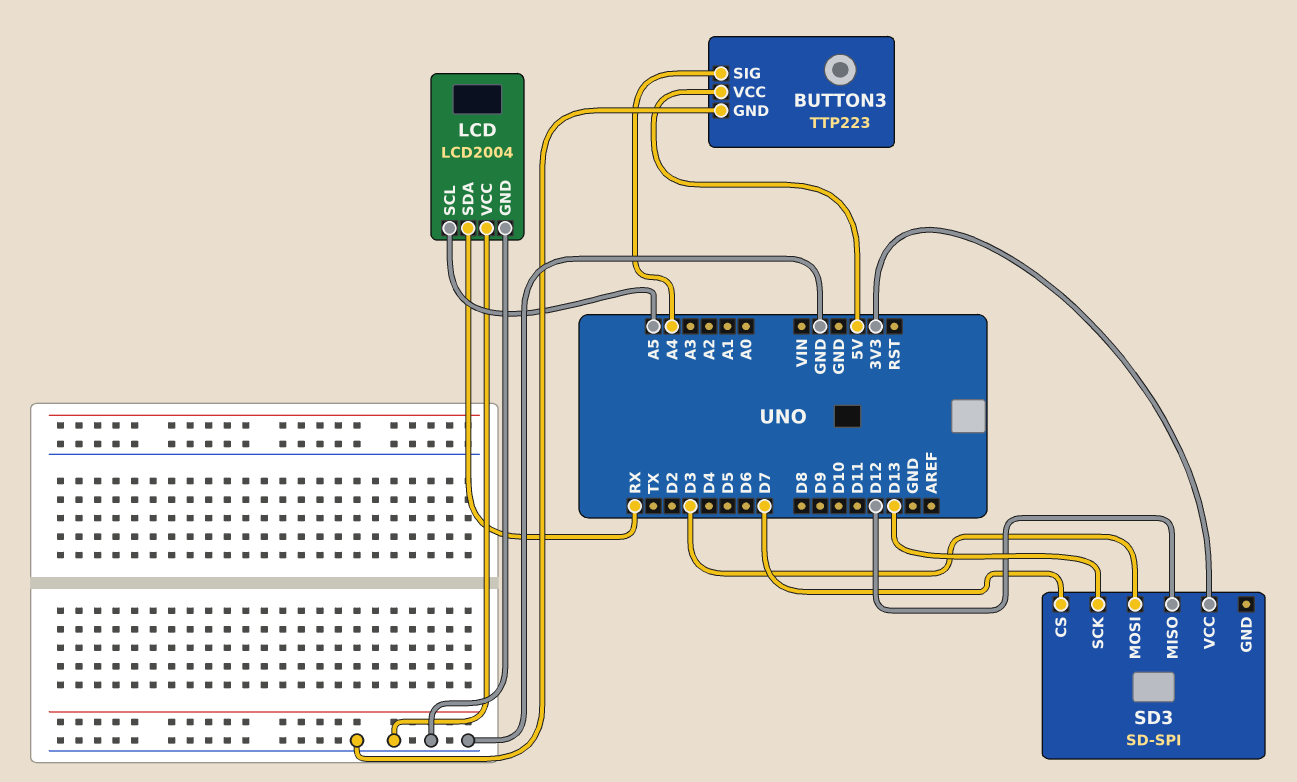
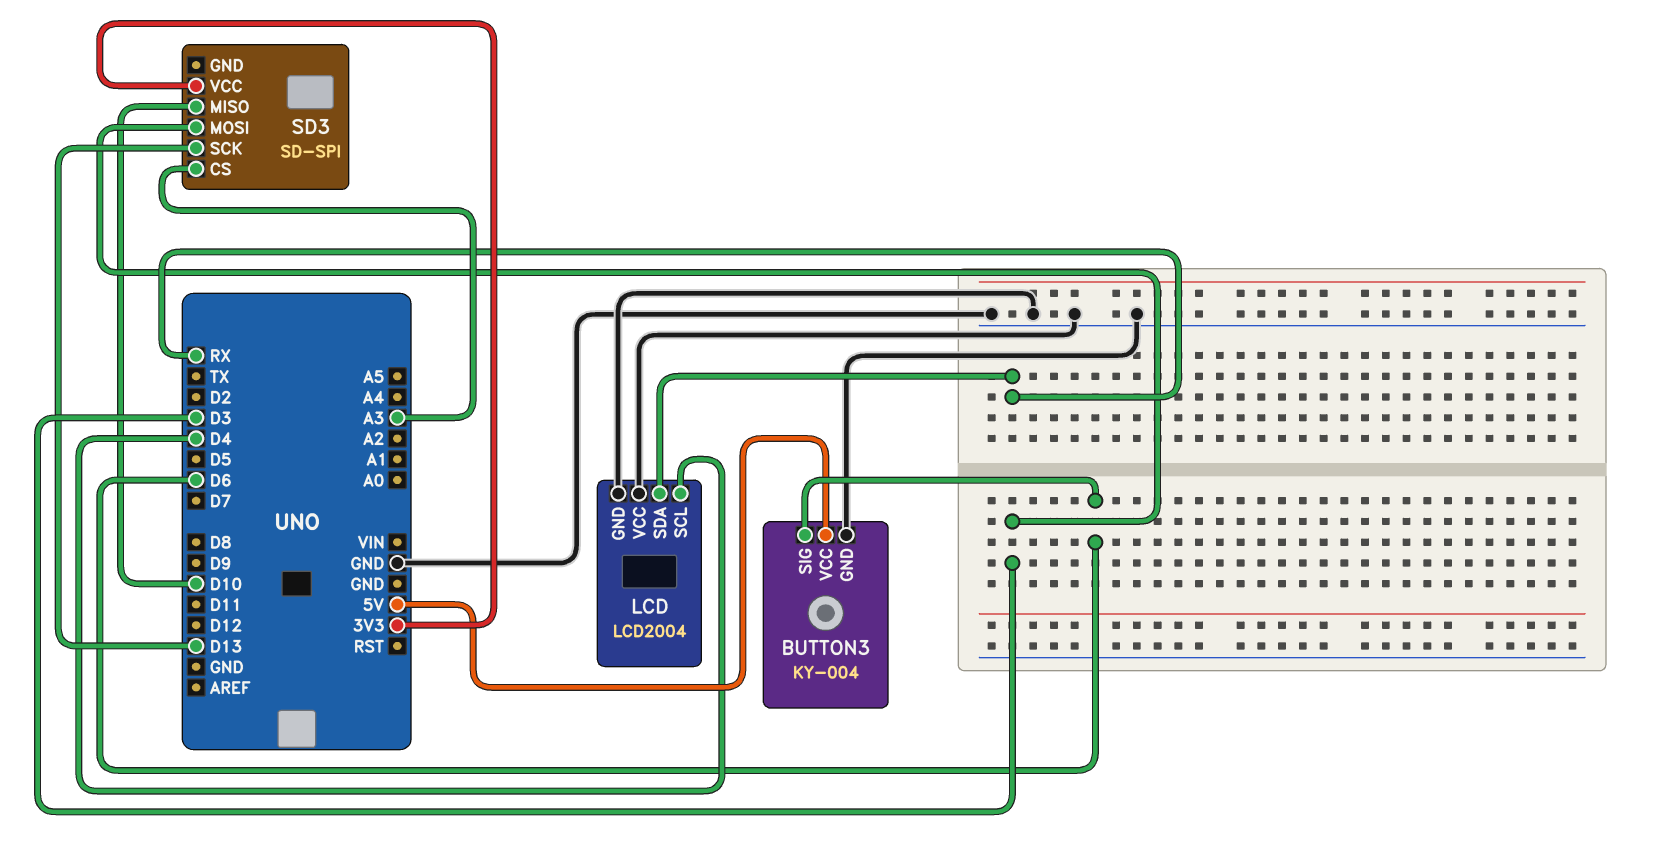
BUTTON3: TTP223 -> KY-004
BUTTON3 pin SIG: A4 -> D6
LCD pin SCL: A5 -> D4
SD3 pin CS: D7 -> A3
SD3 pin MISO: D12 -> D10

